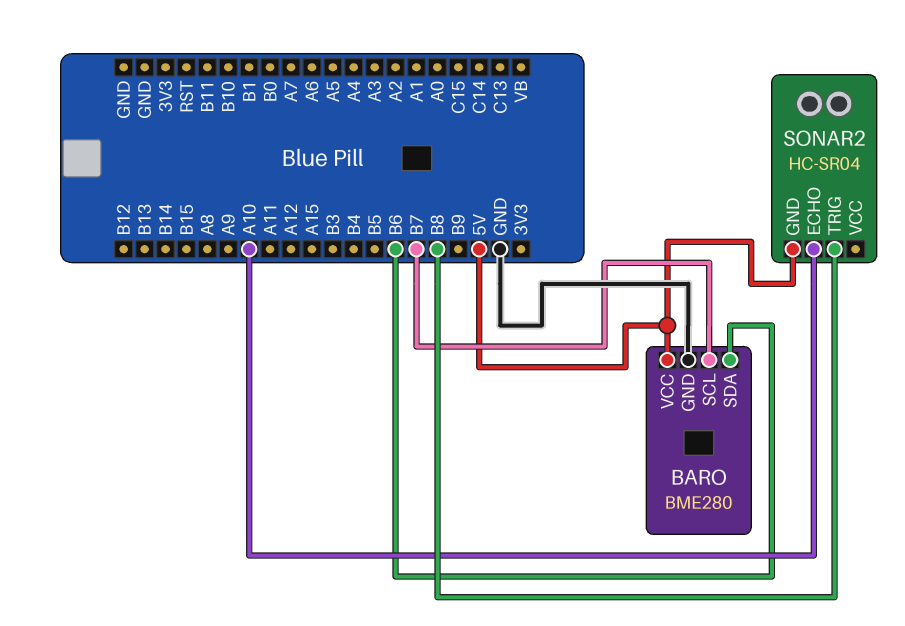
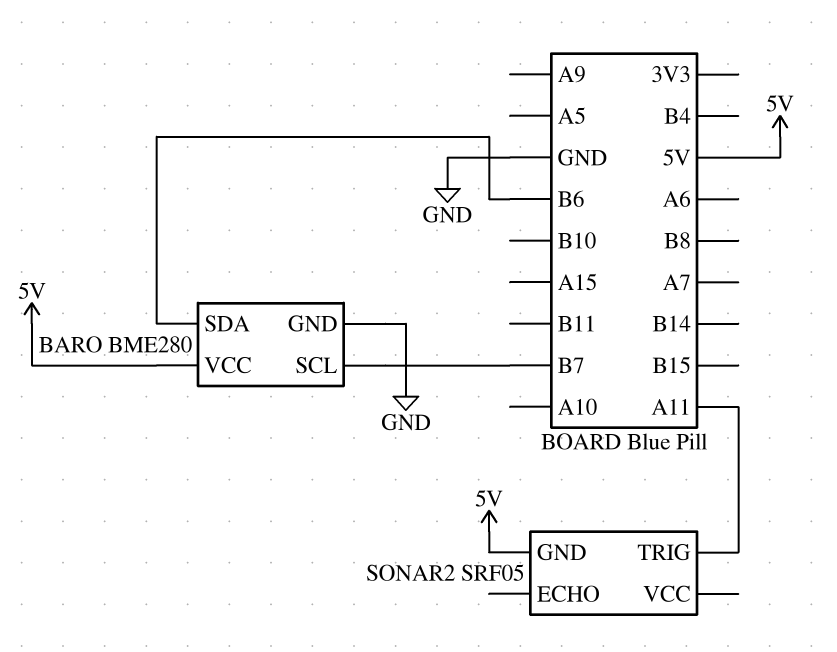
SONAR2: HC-SR04 -> SRF05
SONAR2 pin ECHO: A10 -> none
SONAR2 pin TRIG: B8 -> A11

